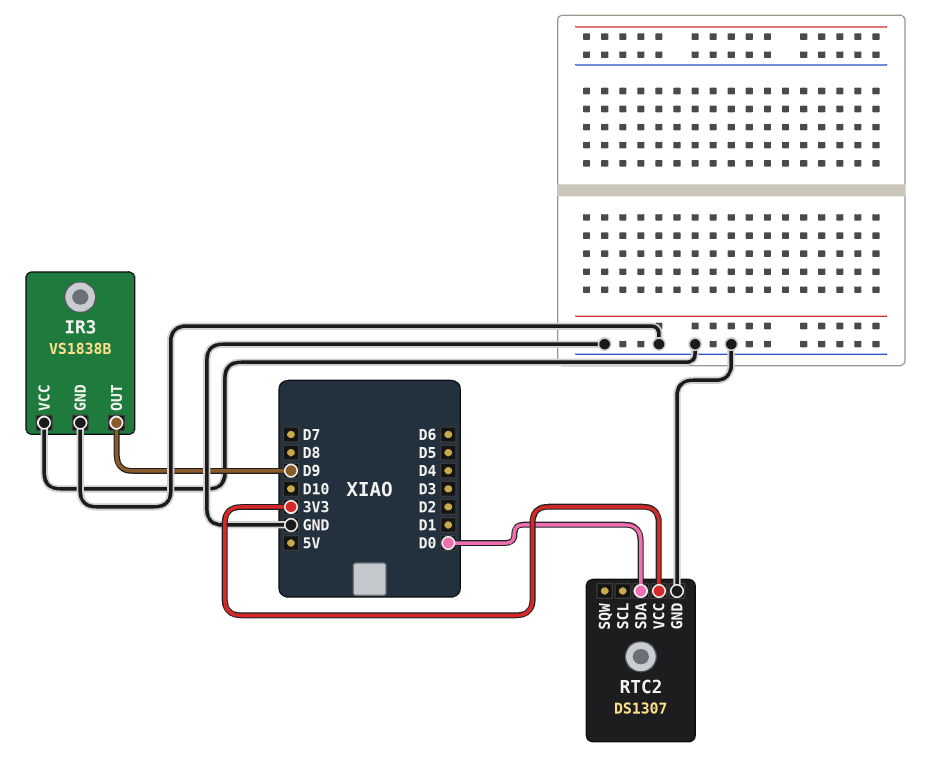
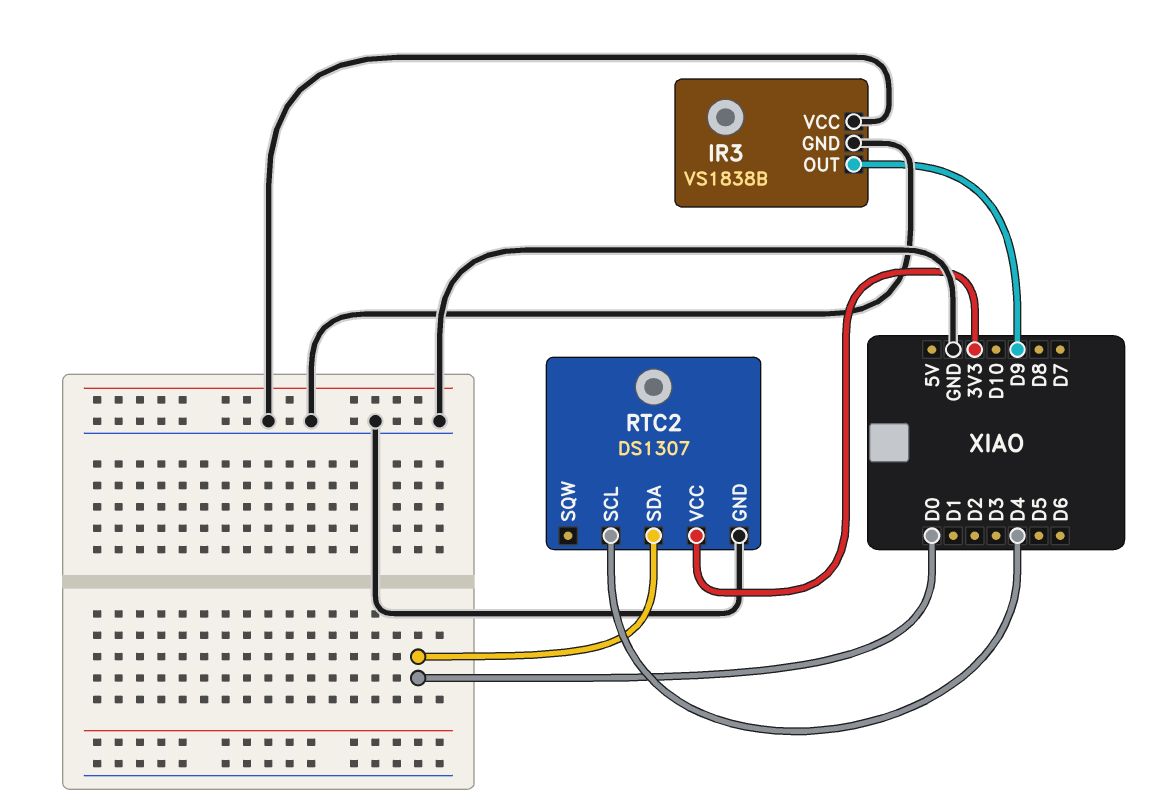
RTC2 pin SCL: none -> D4

